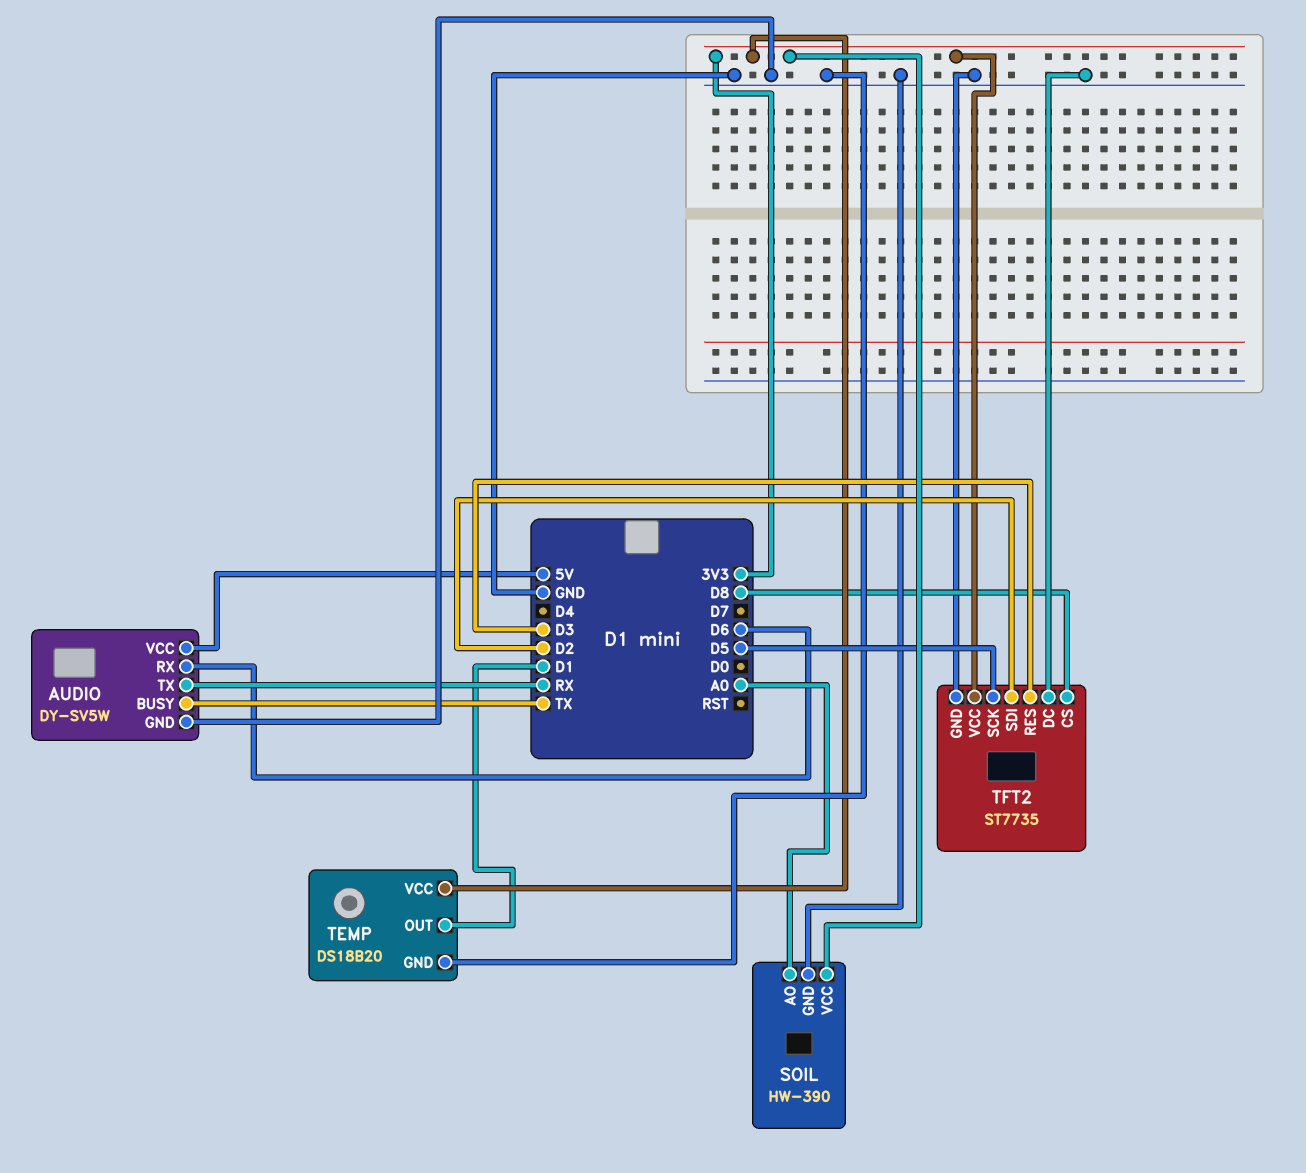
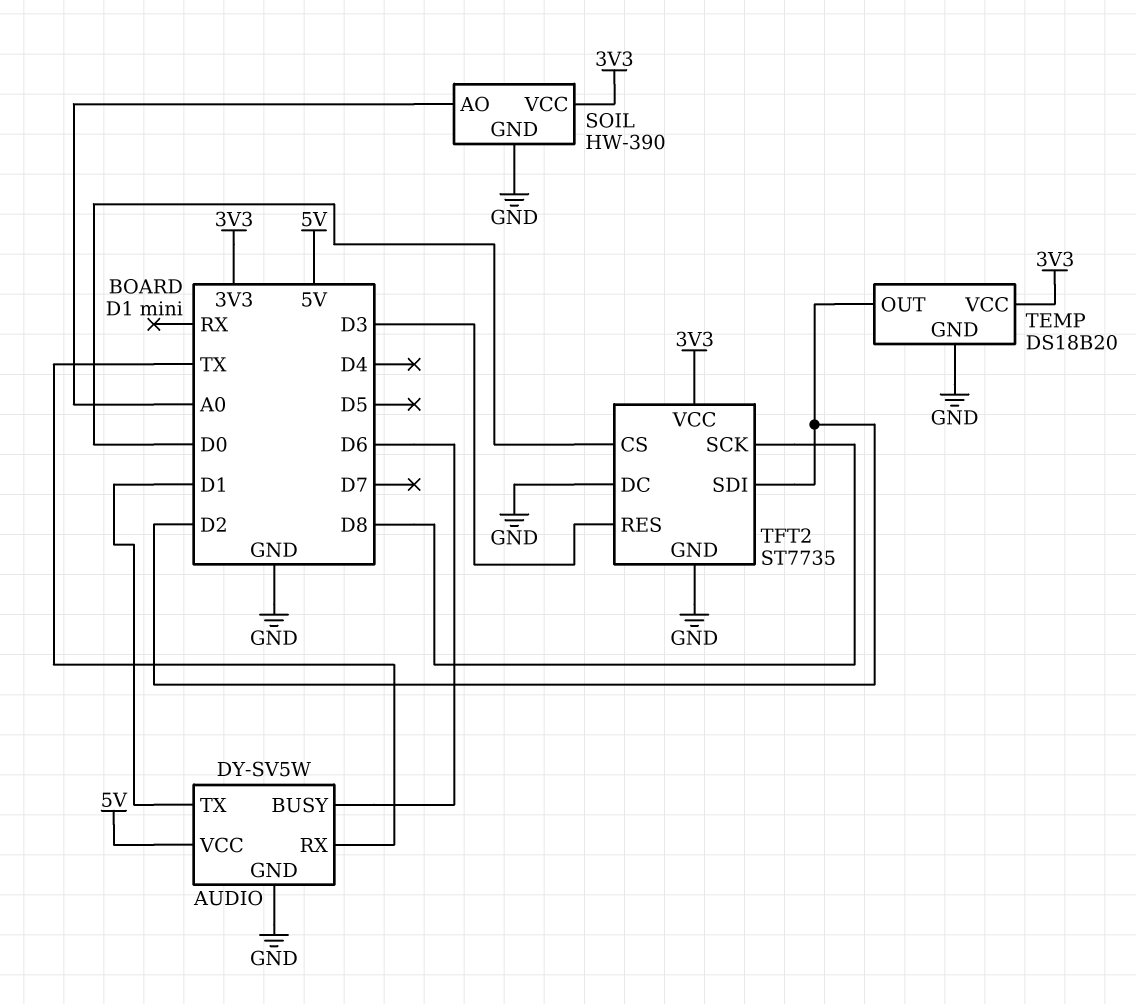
AUDIO pin BUSY: TX -> D6
AUDIO pin RX: D6 -> TX
AUDIO pin TX: RX -> D1
TEMP pin OUT: D1 -> D2
TFT2 pin CS: D8 -> D0
TFT2 pin SCK: D5 -> D8

